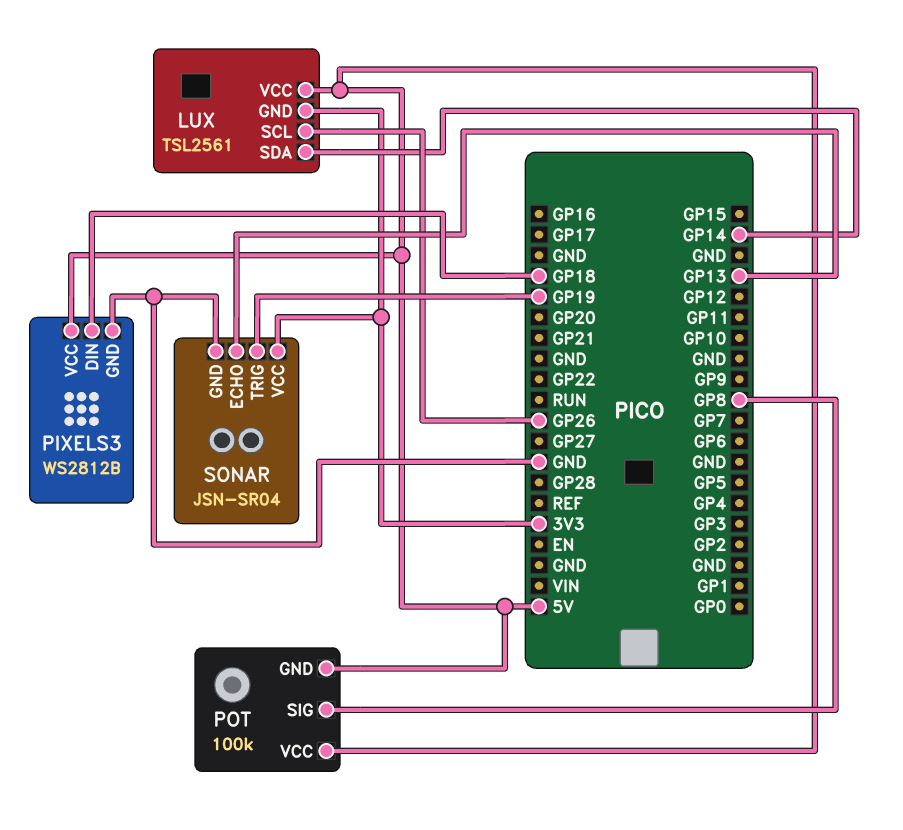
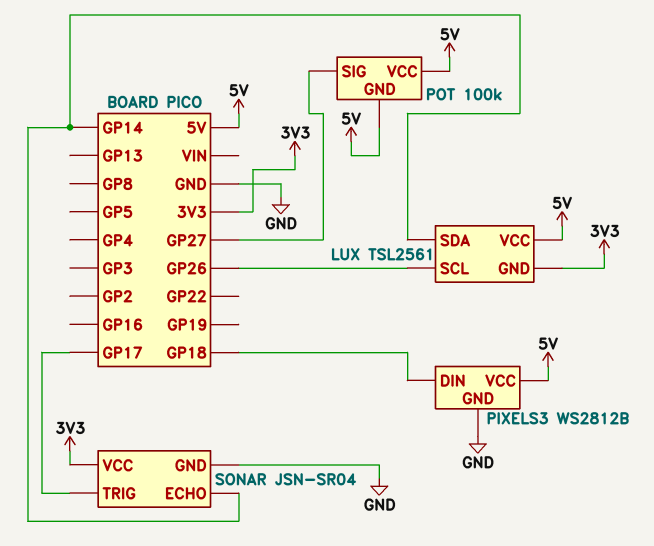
POT pin SIG: GP8 -> GP27
SONAR pin ECHO: GP13 -> GP14
SONAR pin TRIG: GP19 -> GP17

